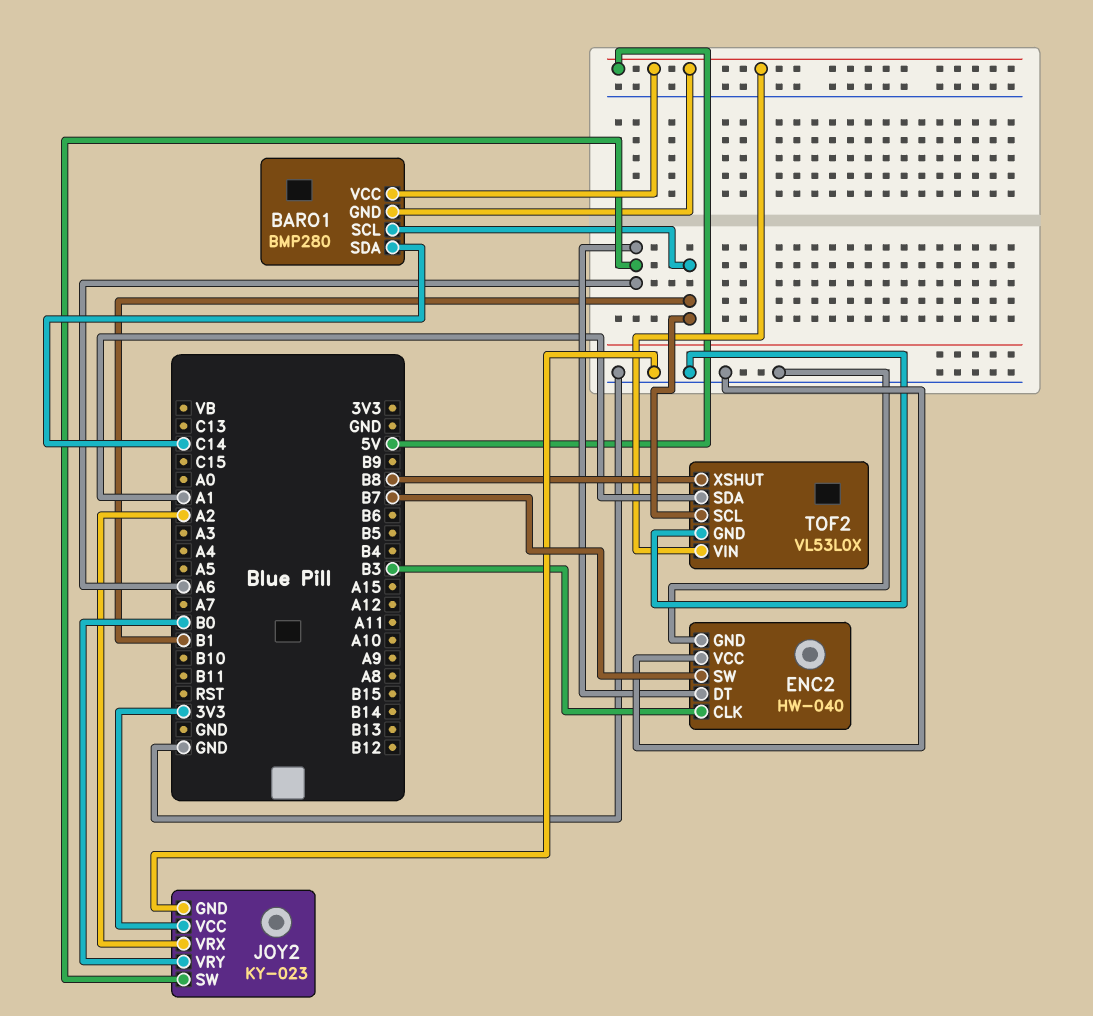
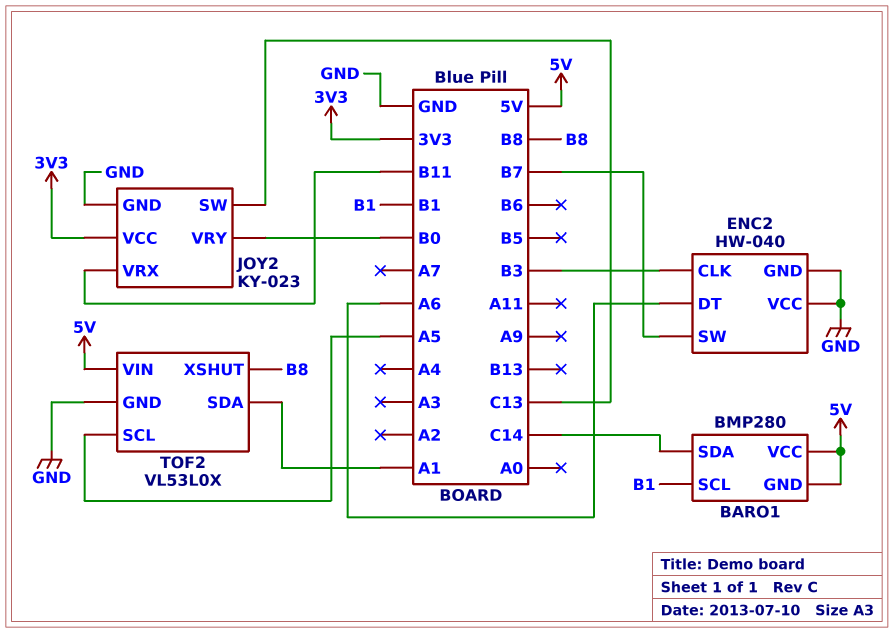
JOY2 pin SW: A6 -> C13
JOY2 pin VRX: A2 -> B11
TOF2 pin SCL: B1 -> A5

